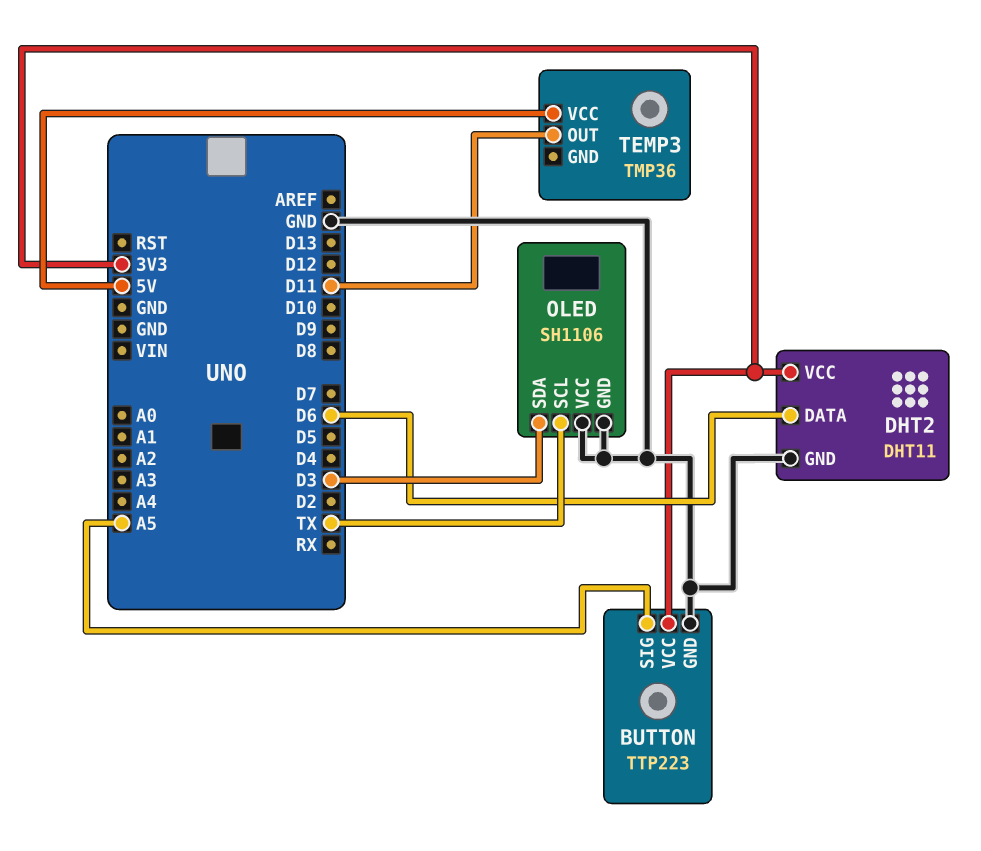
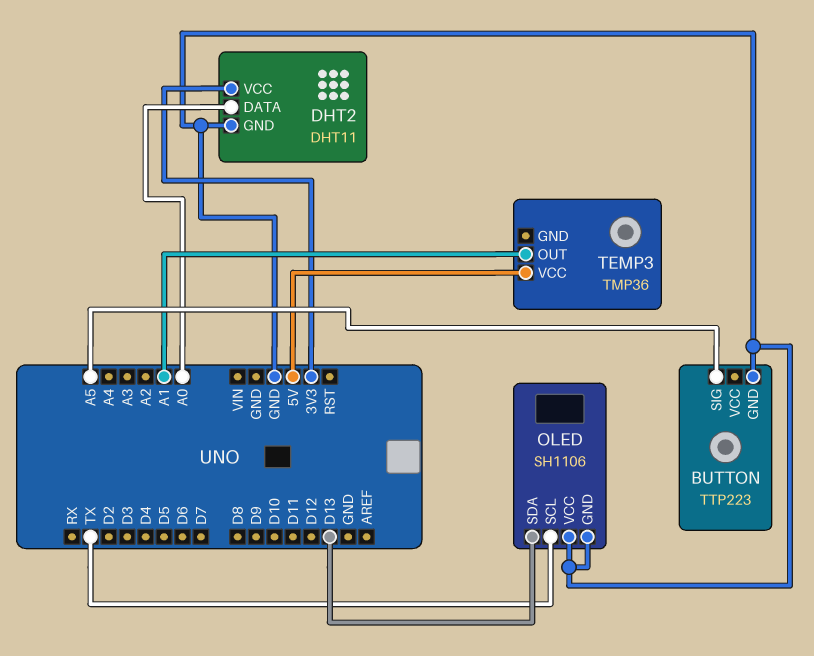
BUTTON pin VCC: 3V3 -> none
DHT2 pin DATA: D6 -> A0
OLED pin SDA: D3 -> D13
TEMP3 pin OUT: D11 -> A1

